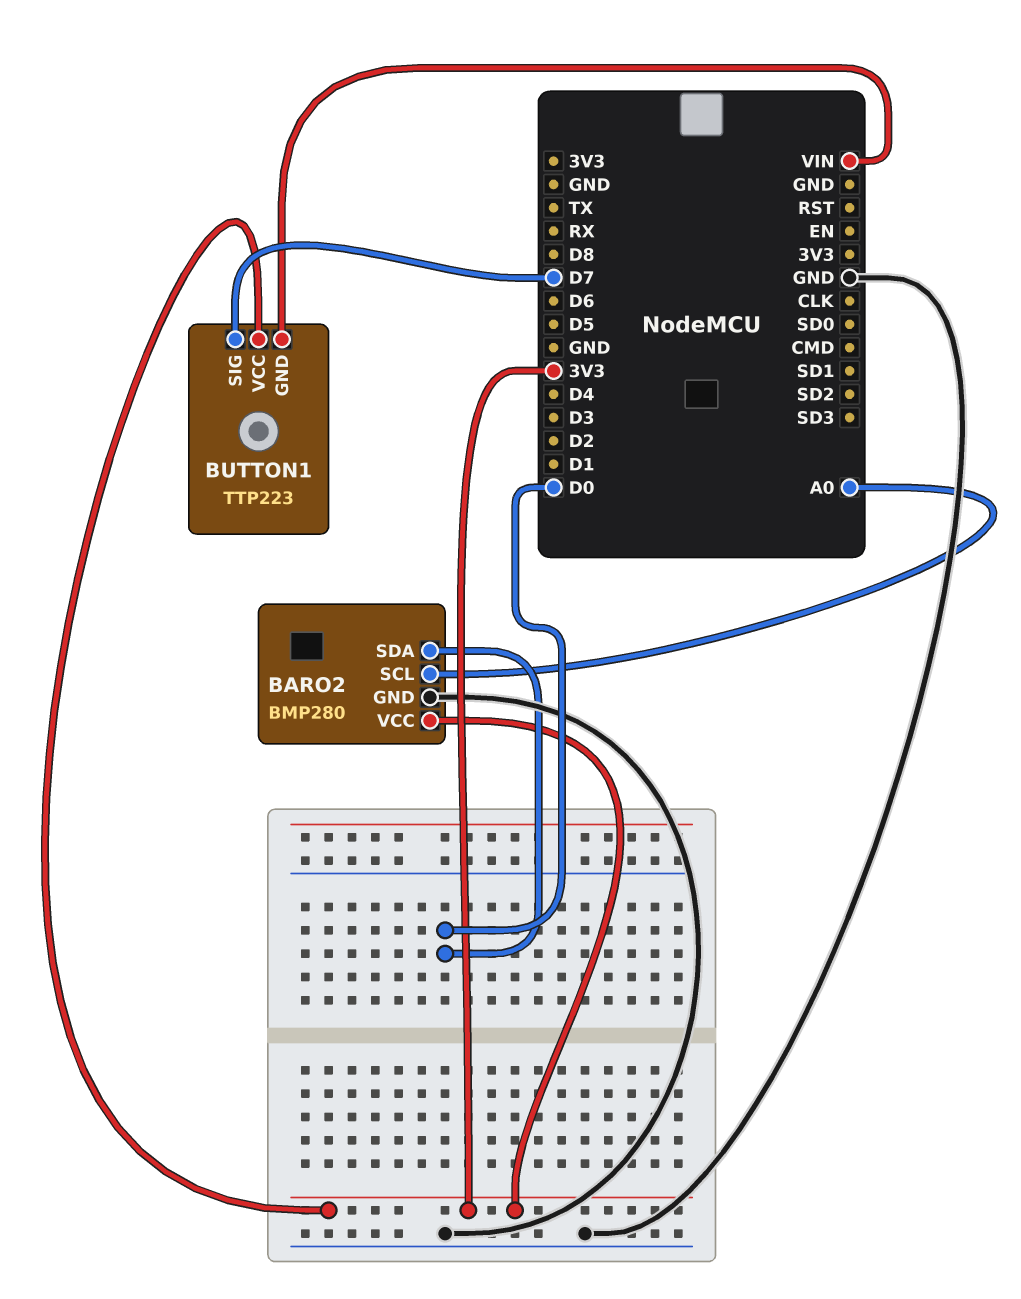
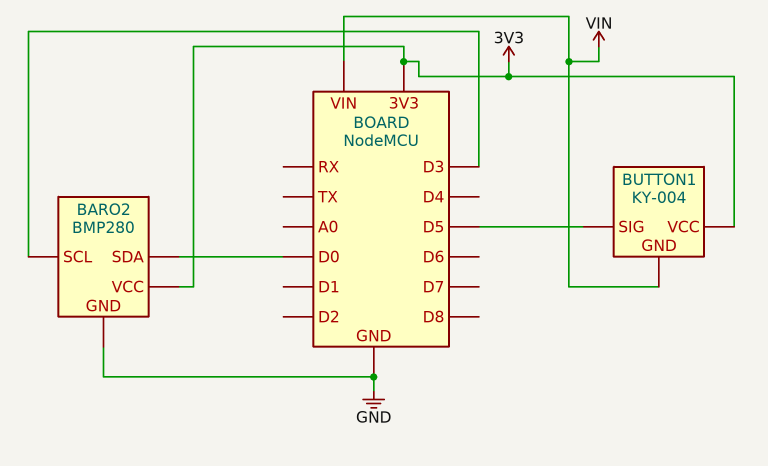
BARO2 pin SCL: A0 -> D3
BUTTON1: TTP223 -> KY-004
BUTTON1 pin SIG: D7 -> D5

